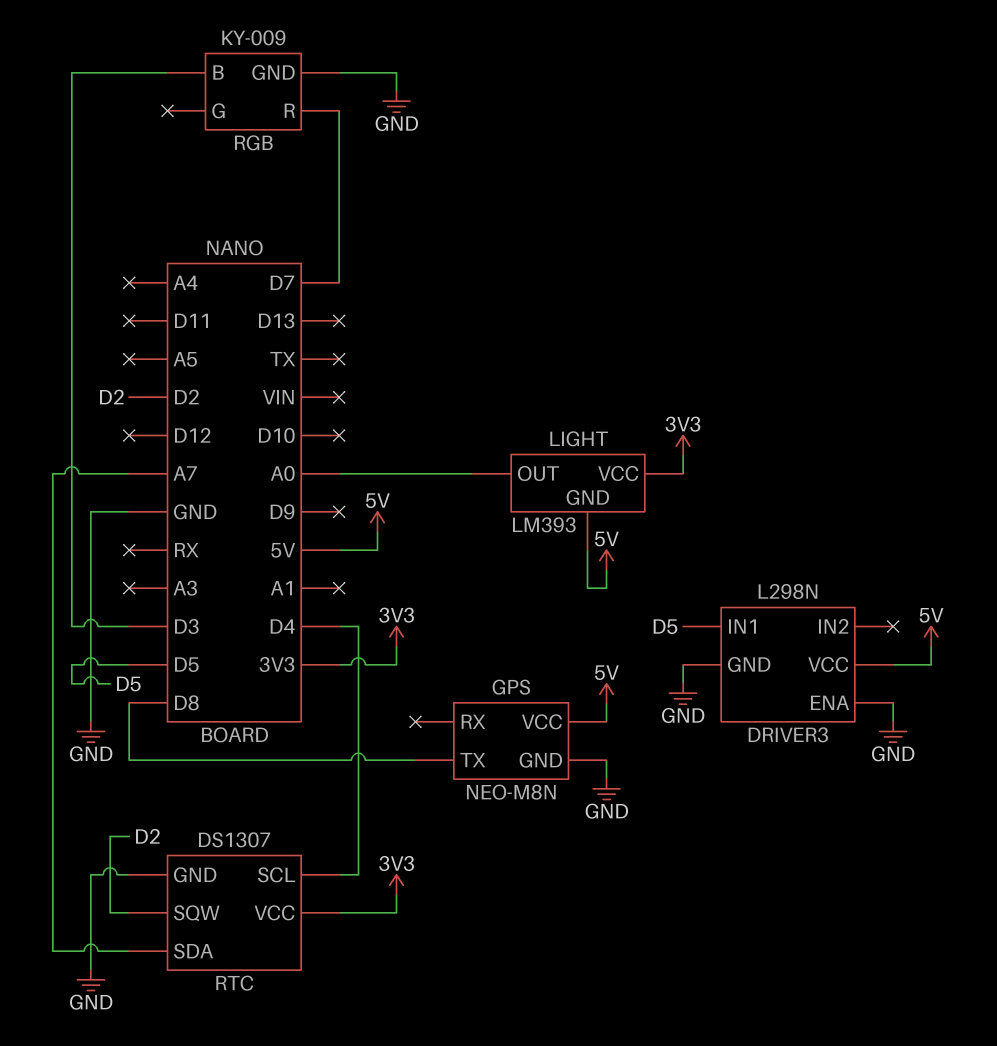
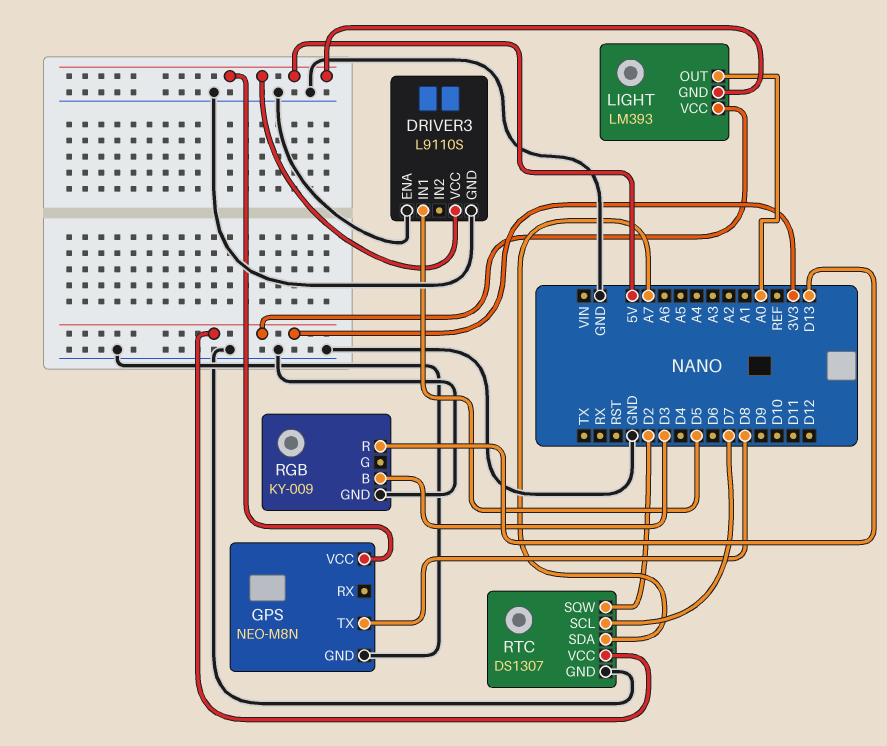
DRIVER3: L298N -> L9110S
RGB pin R: D7 -> D13
RTC pin SCL: D4 -> D7

